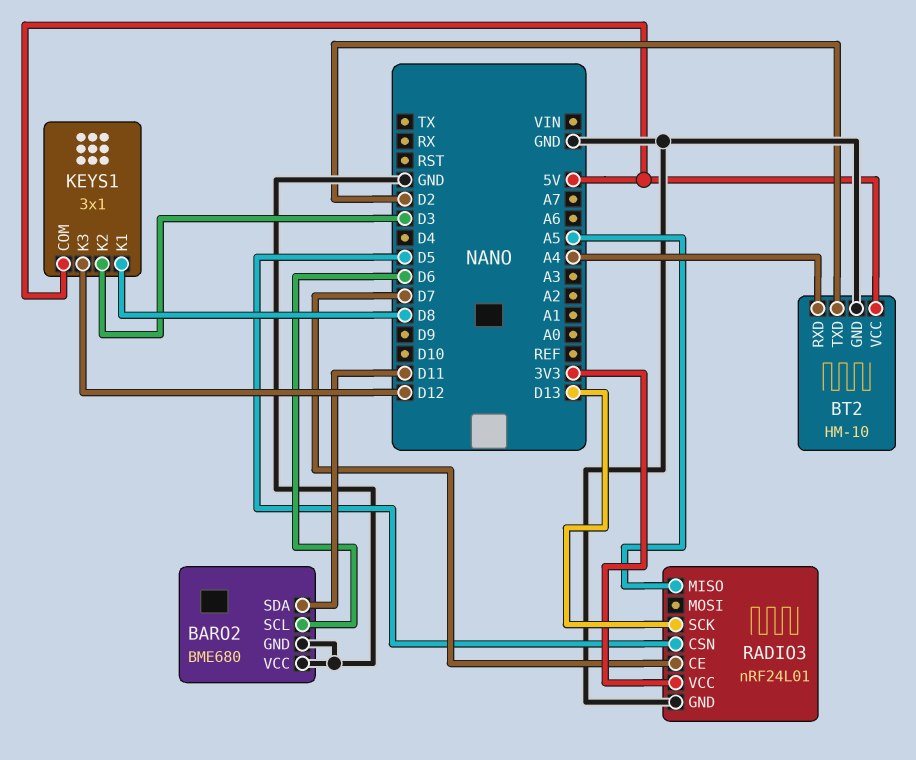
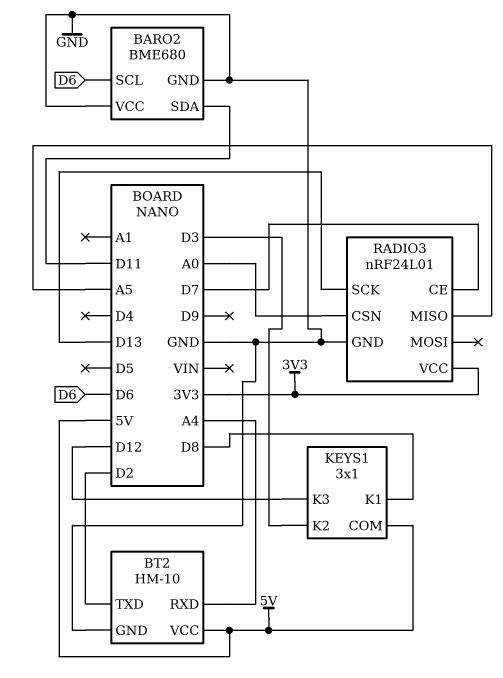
RADIO3 pin CSN: D5 -> A0

